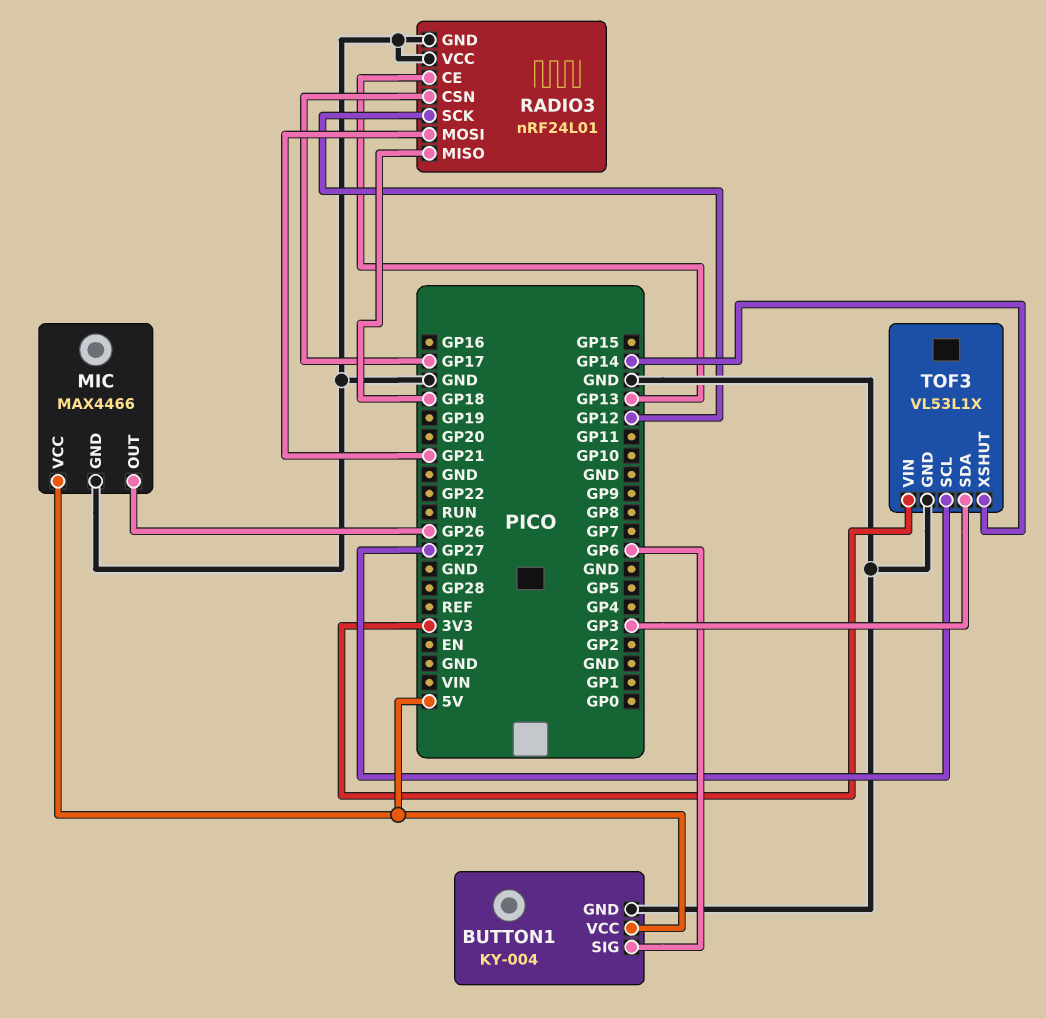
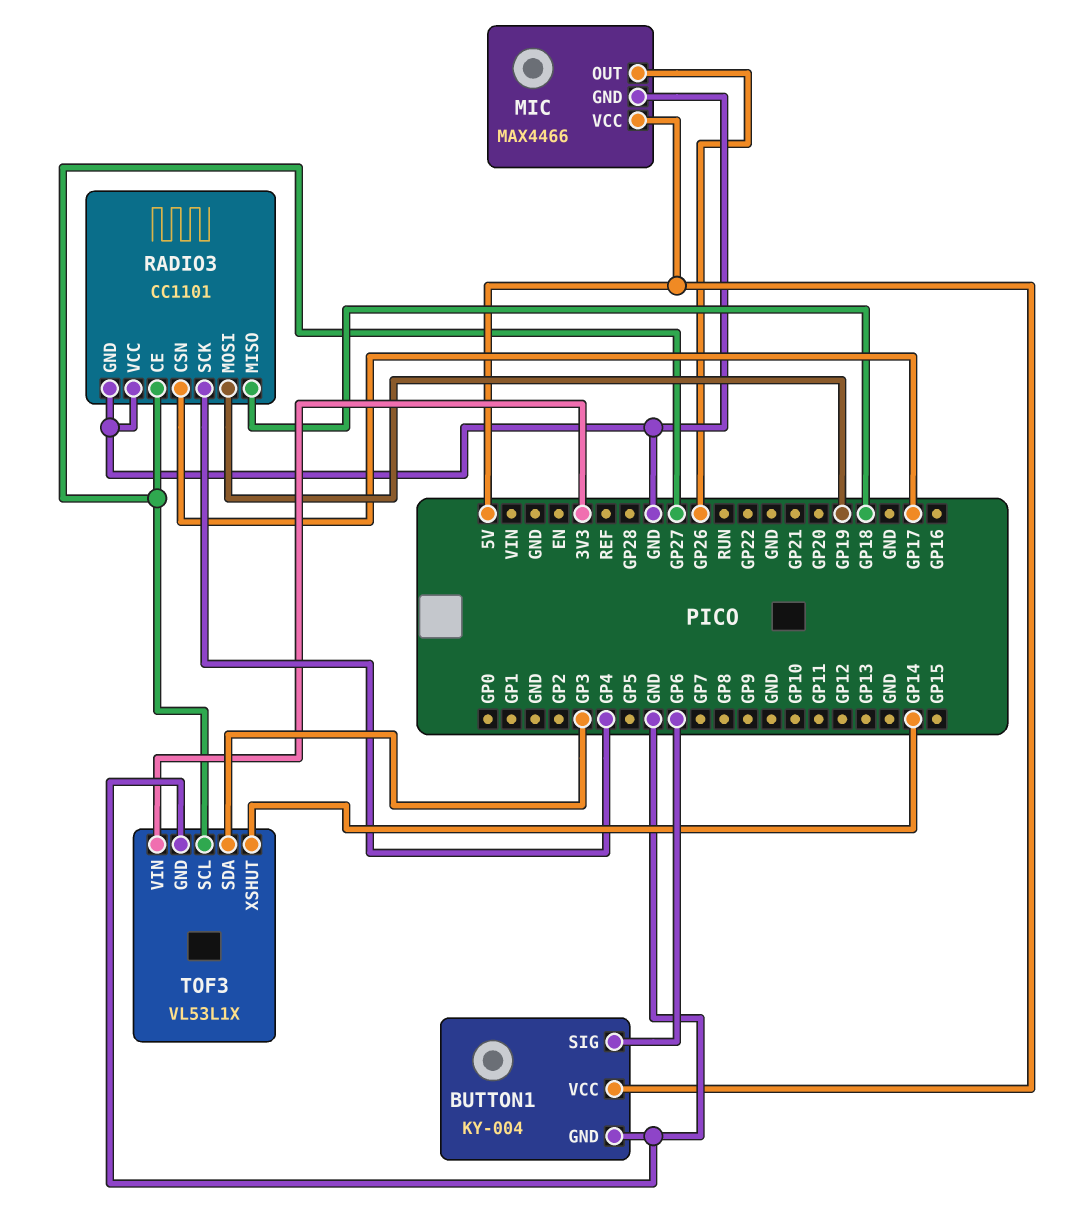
RADIO3: nRF24L01 -> CC1101
RADIO3 pin CE: GP13 -> GP27
RADIO3 pin MOSI: GP21 -> GP19
RADIO3 pin SCK: GP12 -> GP4

